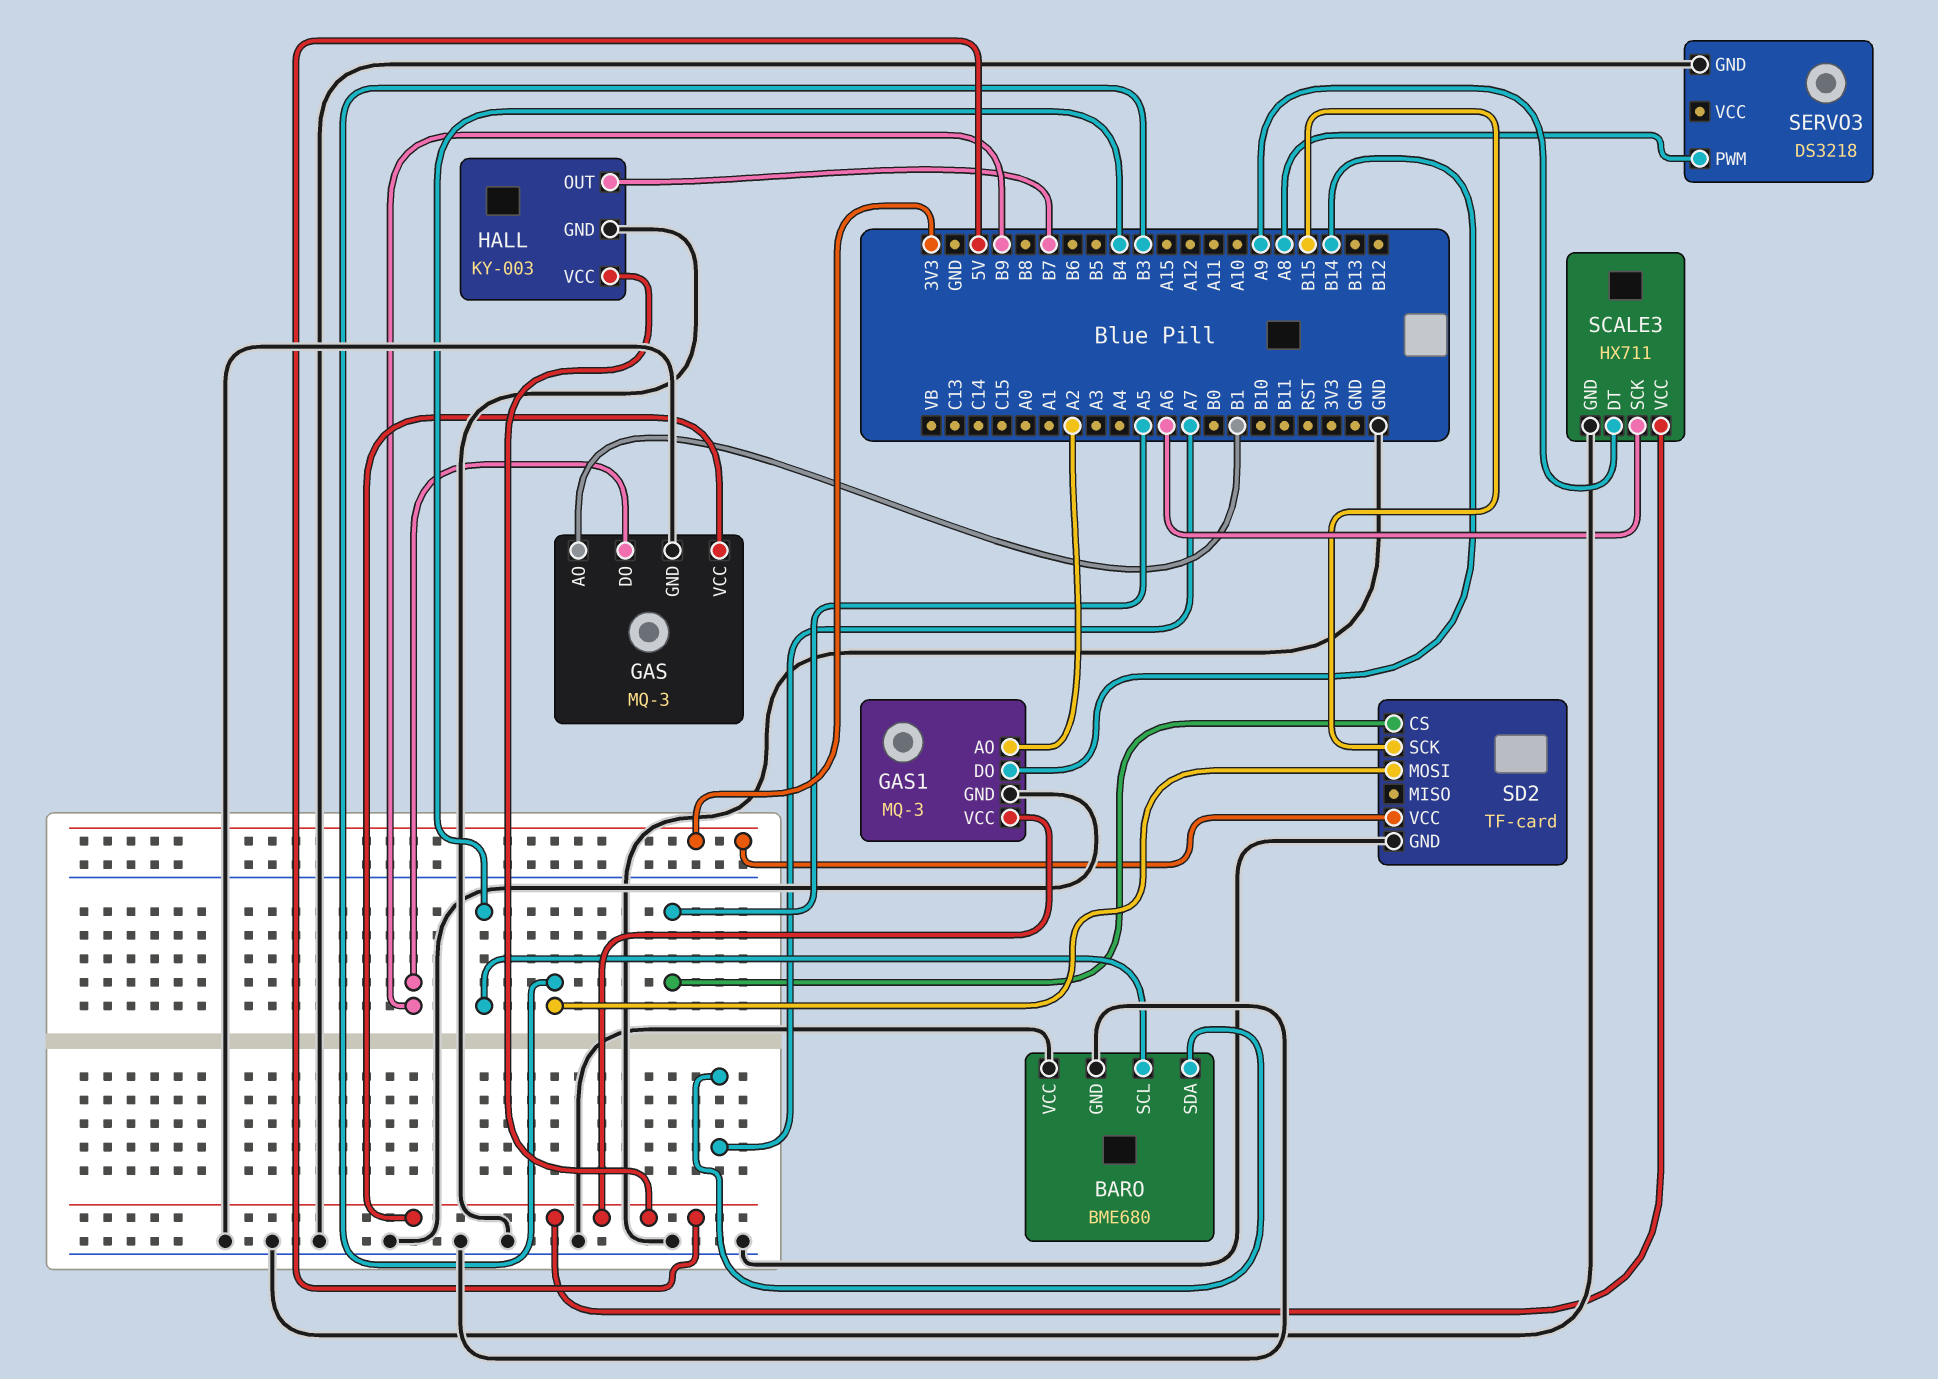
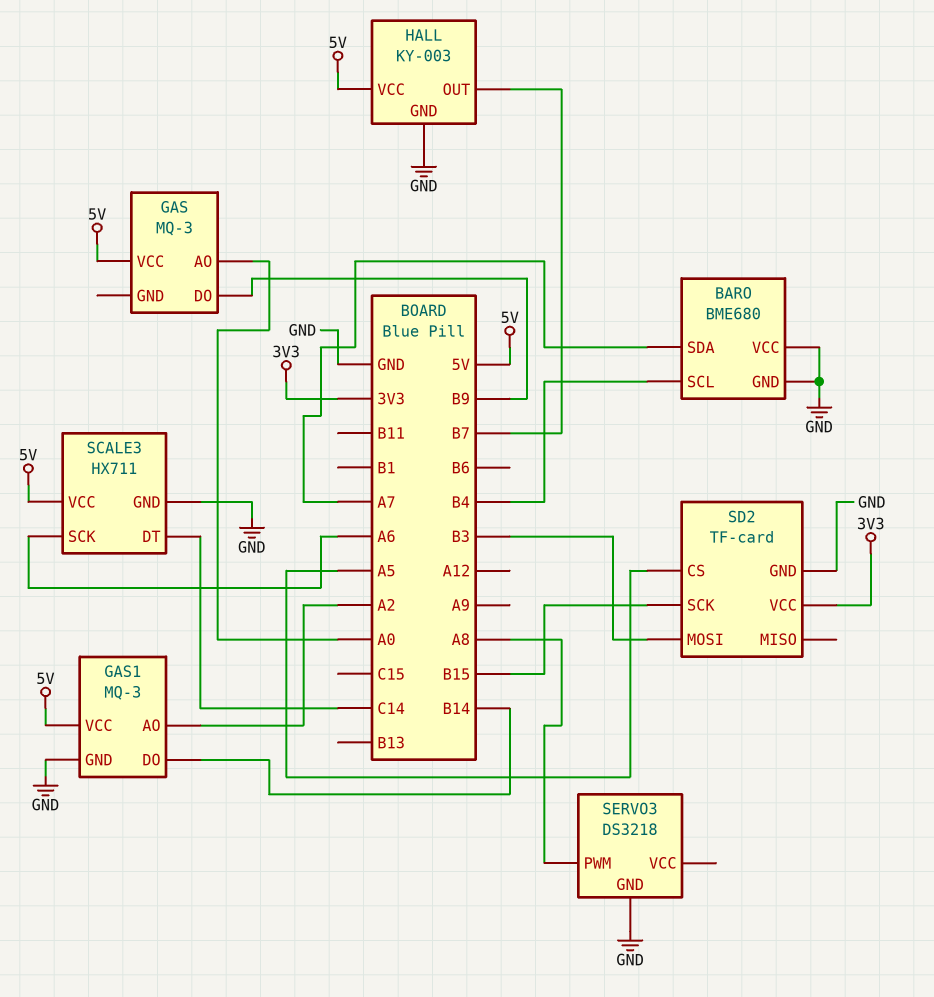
GAS pin AO: B1 -> A0
GAS pin GND: GND -> none
SCALE3 pin DT: A9 -> C14

